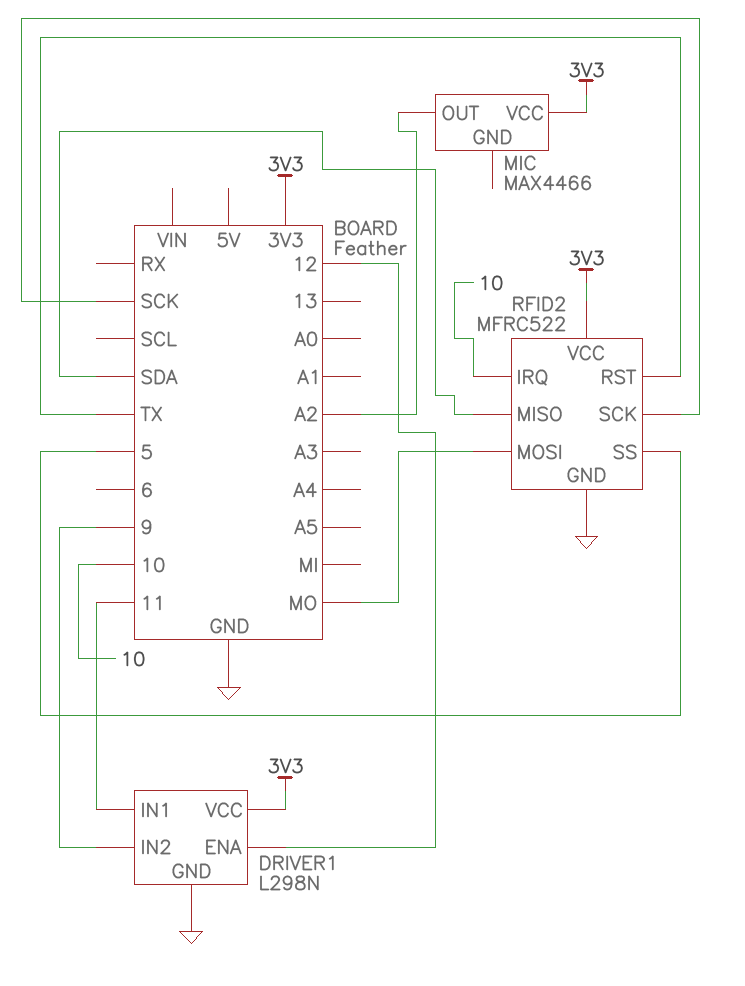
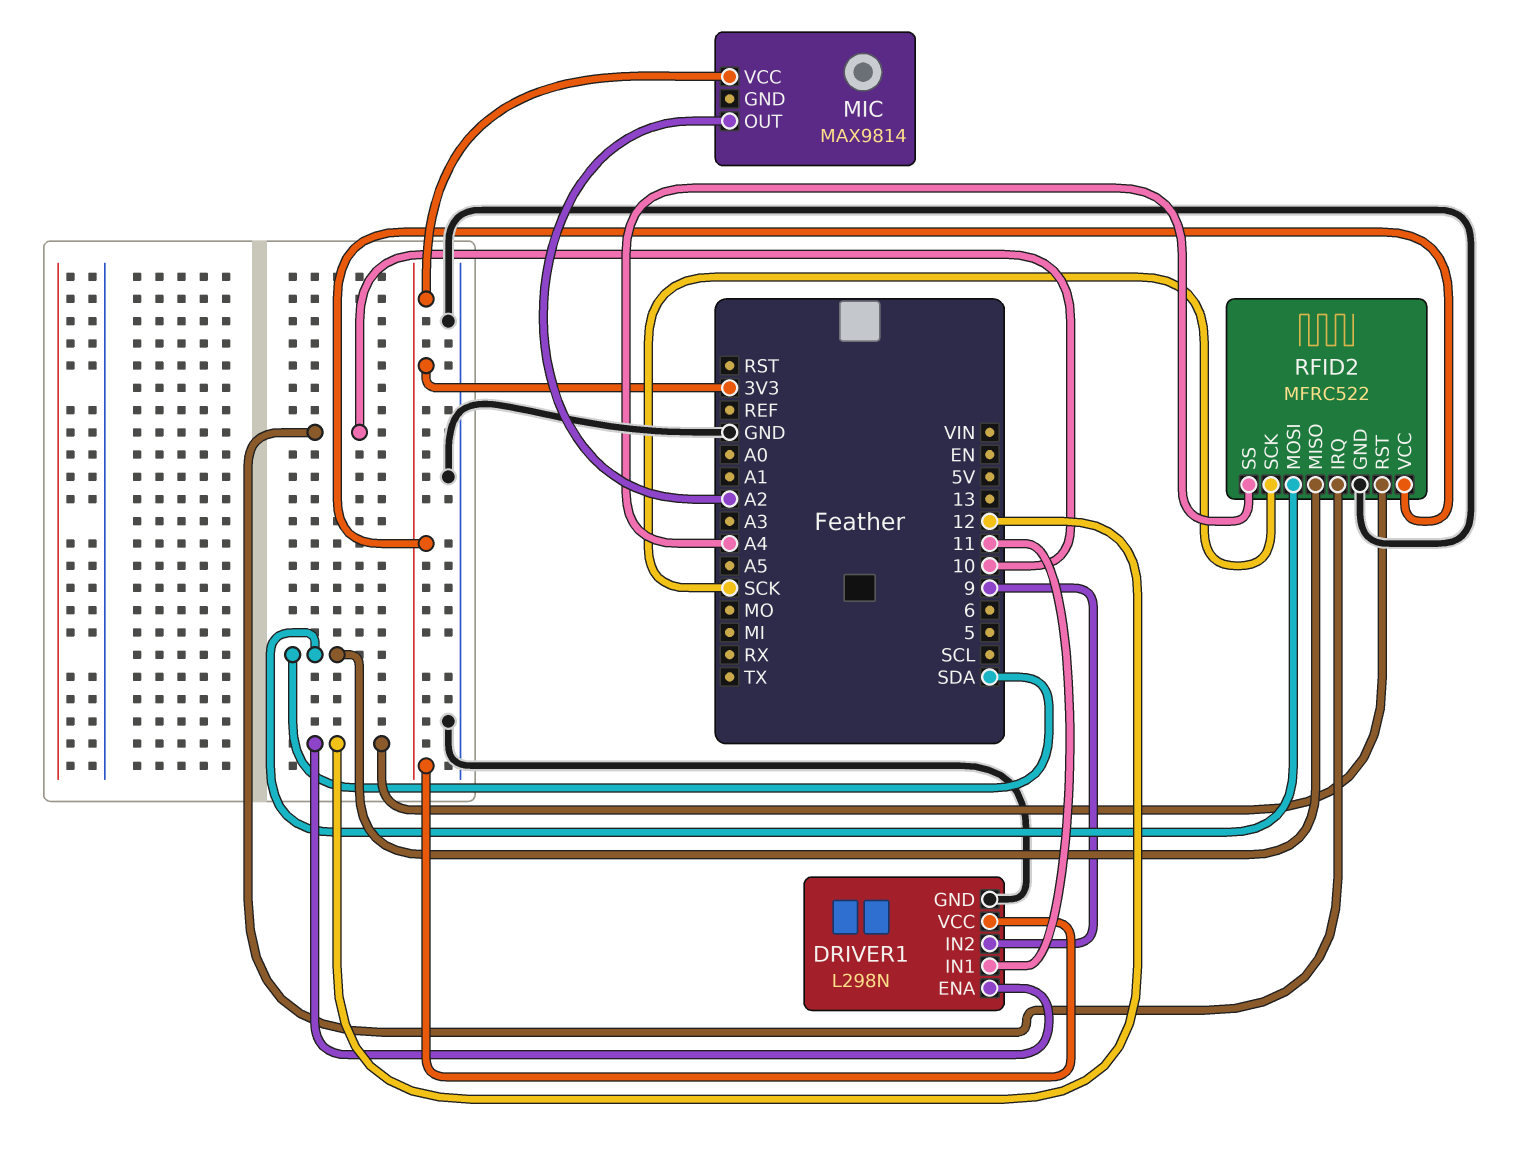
MIC: MAX4466 -> MAX9814
RFID2 pin MOSI: MO -> SDA
RFID2 pin RST: TX -> 12
RFID2 pin SS: 5 -> A4

